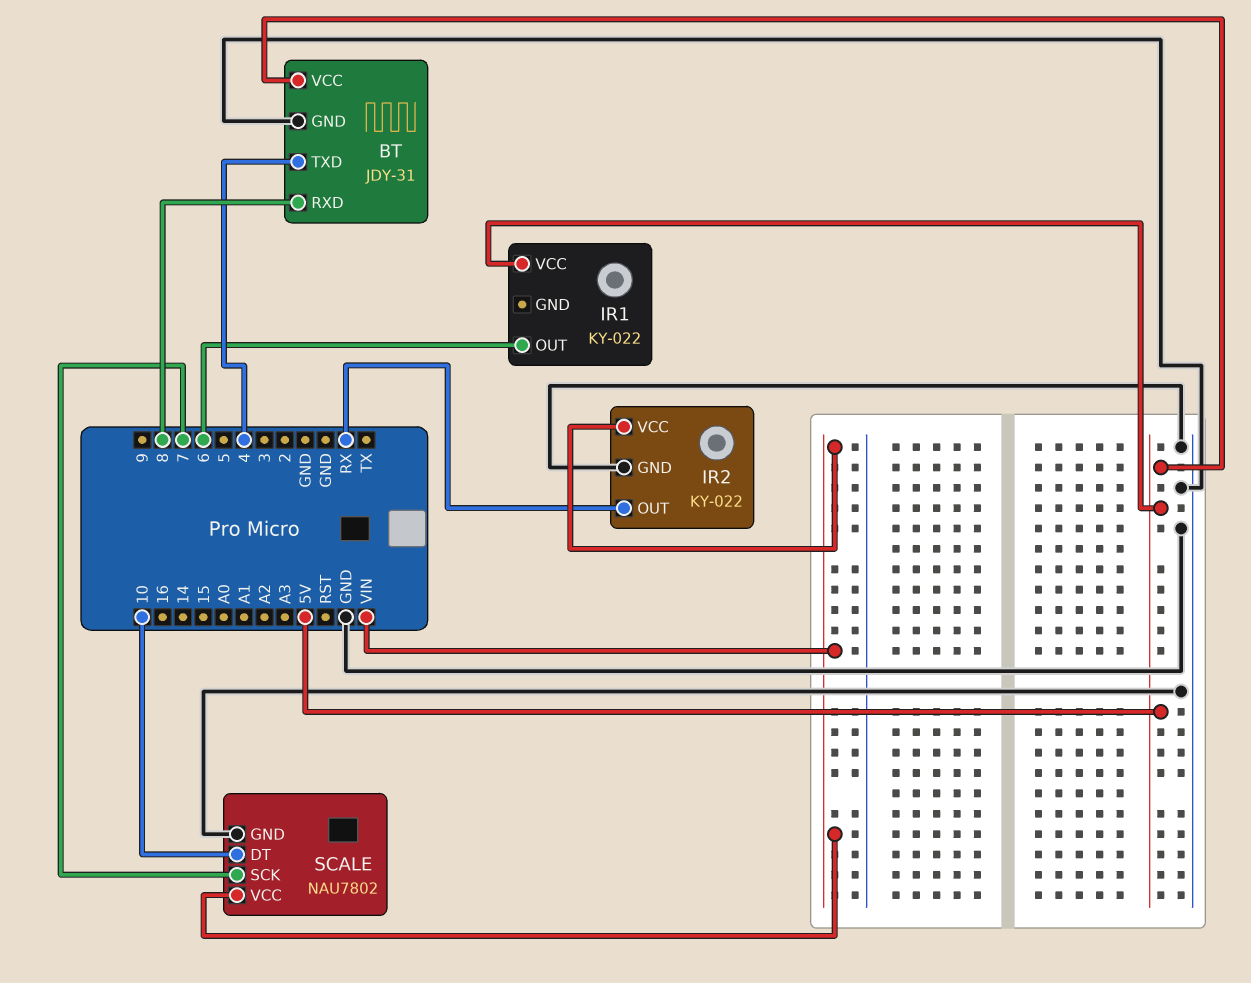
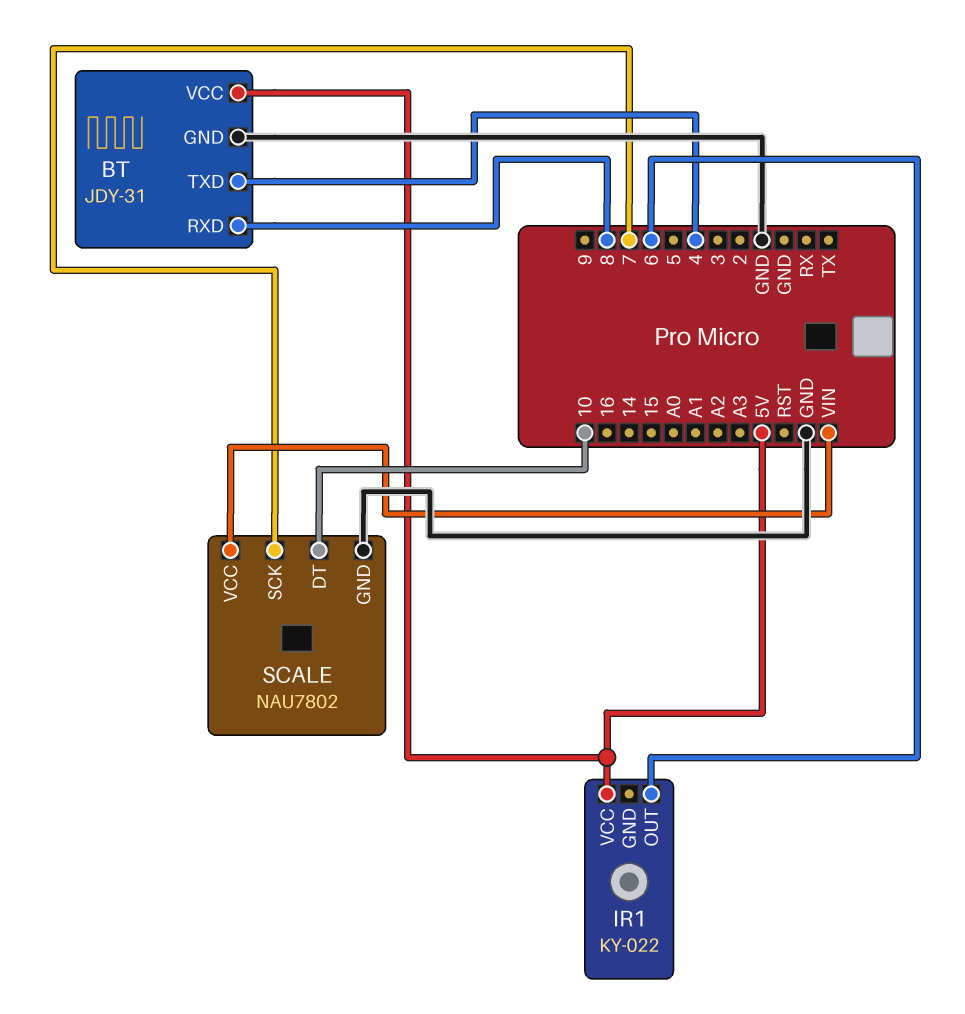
IR2: KY-022 -> none
IR2 pin GND: GND -> none
IR2 pin OUT: RX -> none
IR2 pin VCC: VIN -> none

